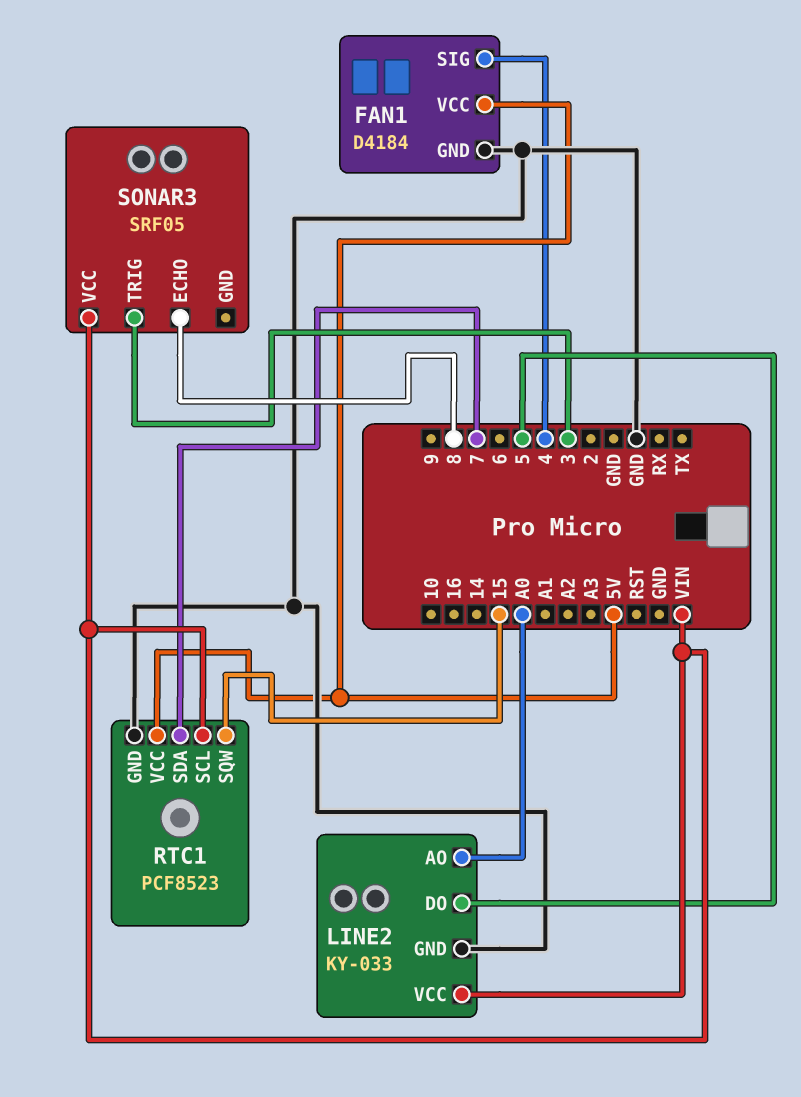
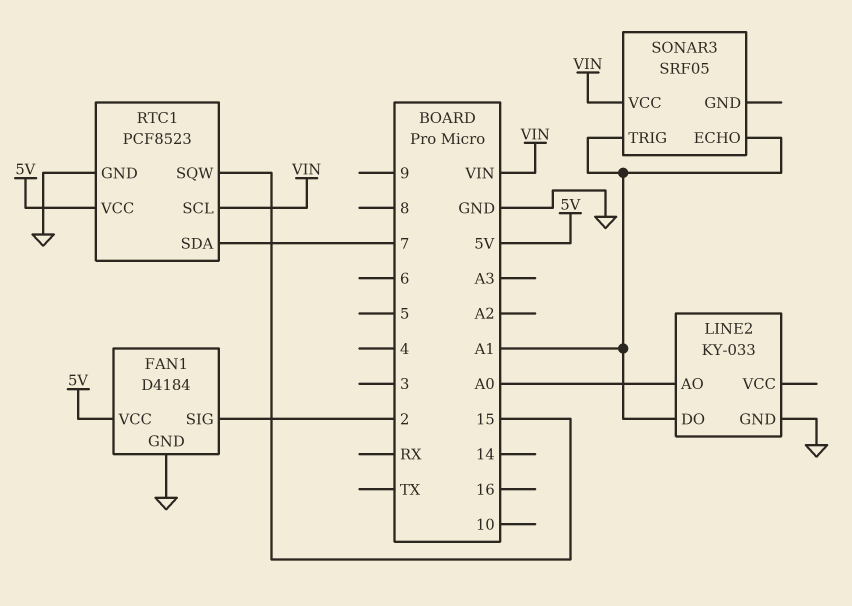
FAN1 pin SIG: 4 -> 2
LINE2 pin DO: 5 -> A1
LINE2 pin VCC: VIN -> none
SONAR3 pin ECHO: 8 -> A1
SONAR3 pin TRIG: 3 -> A1

